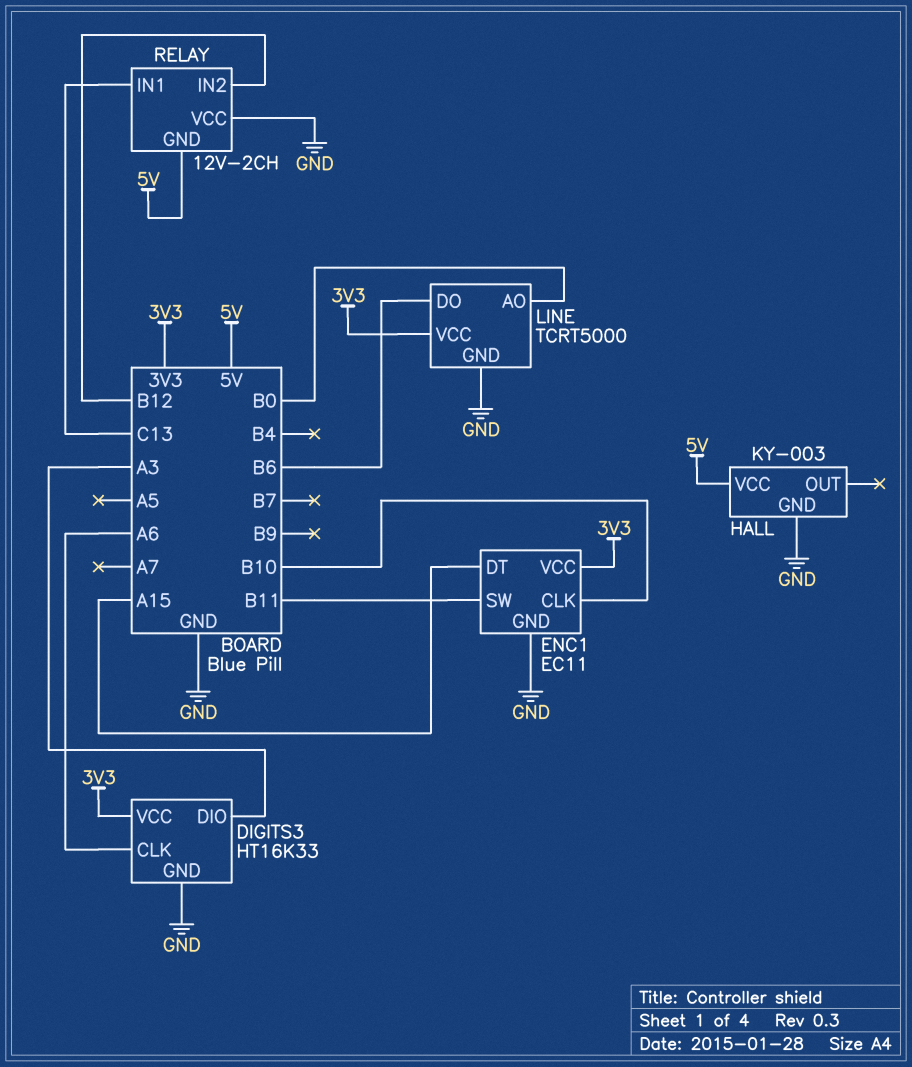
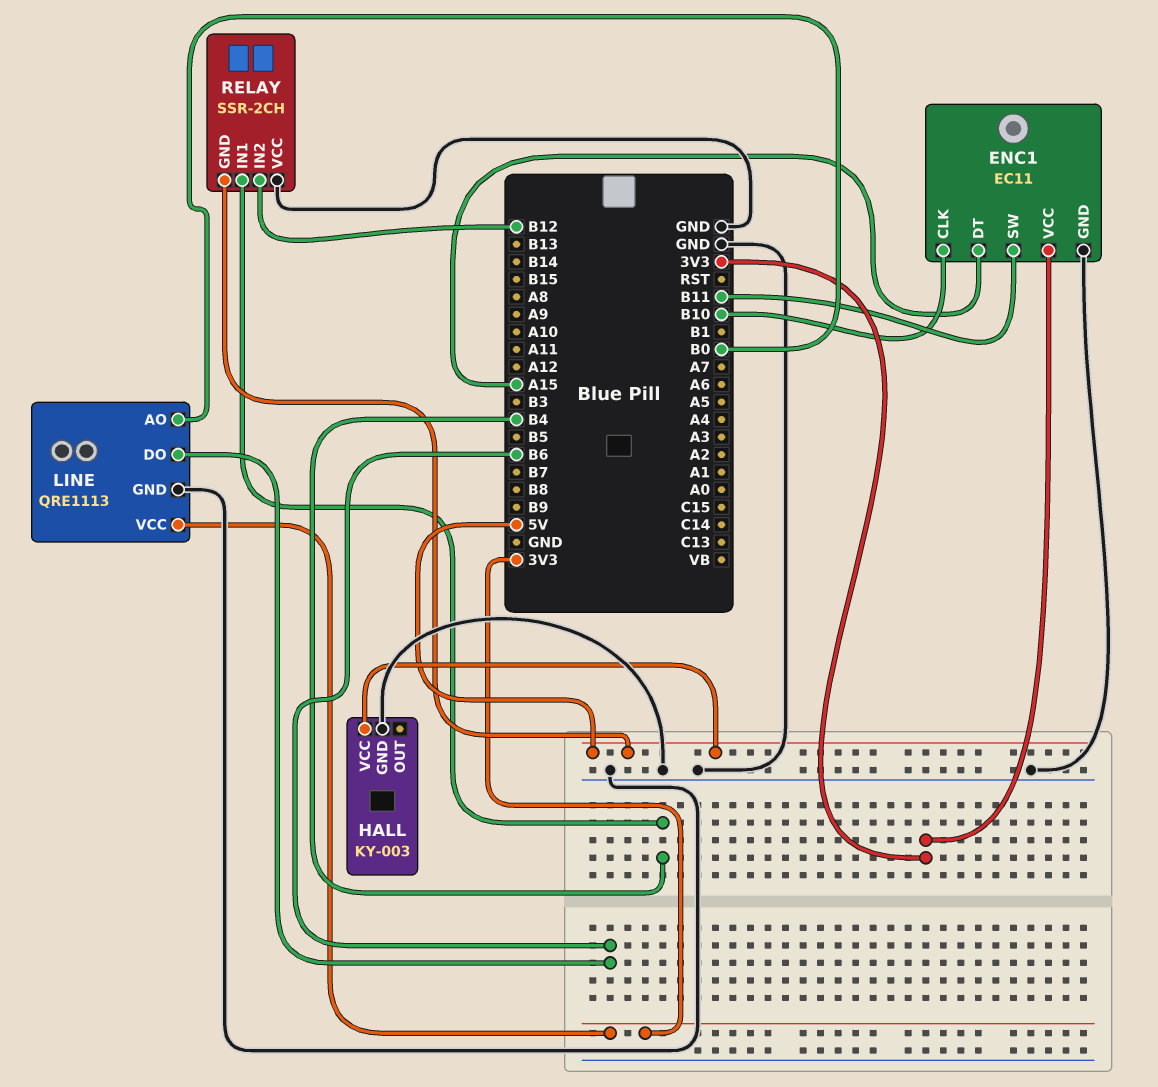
DIGITS3: HT16K33 -> none
DIGITS3 pin CLK: A6 -> none
DIGITS3 pin DIO: A3 -> none
DIGITS3 pin GND: GND -> none
DIGITS3 pin VCC: 3V3 -> none
LINE: TCRT5000 -> QRE1113
RELAY: 12V-2CH -> SSR-2CH
RELAY pin IN1: C13 -> B4

